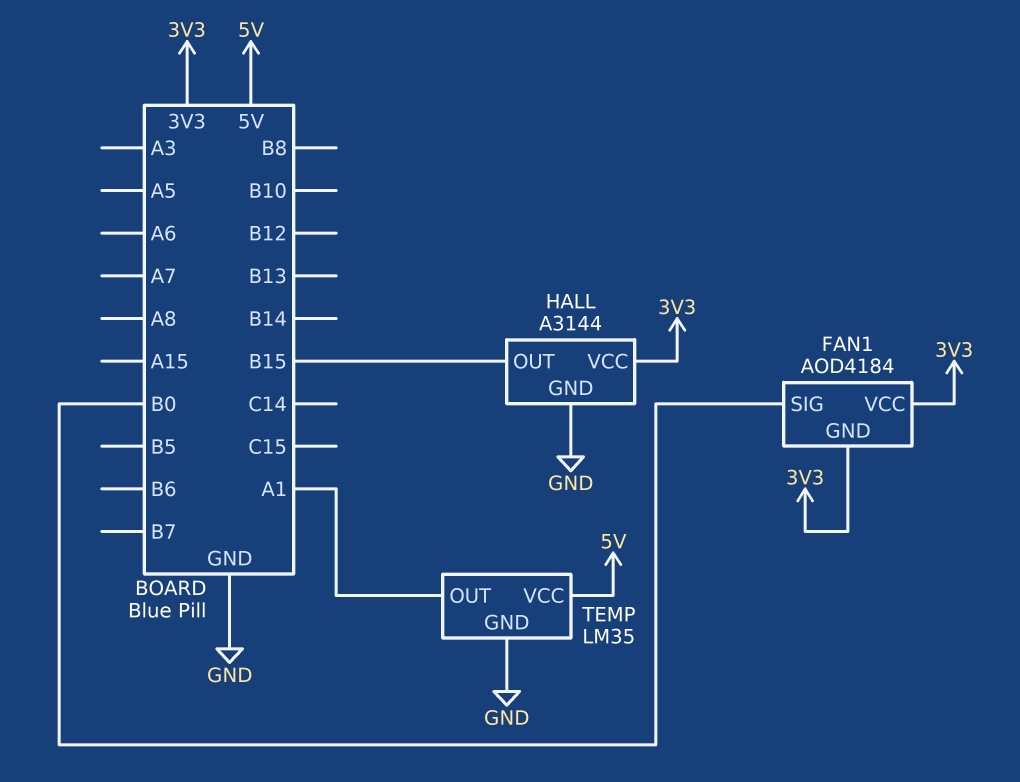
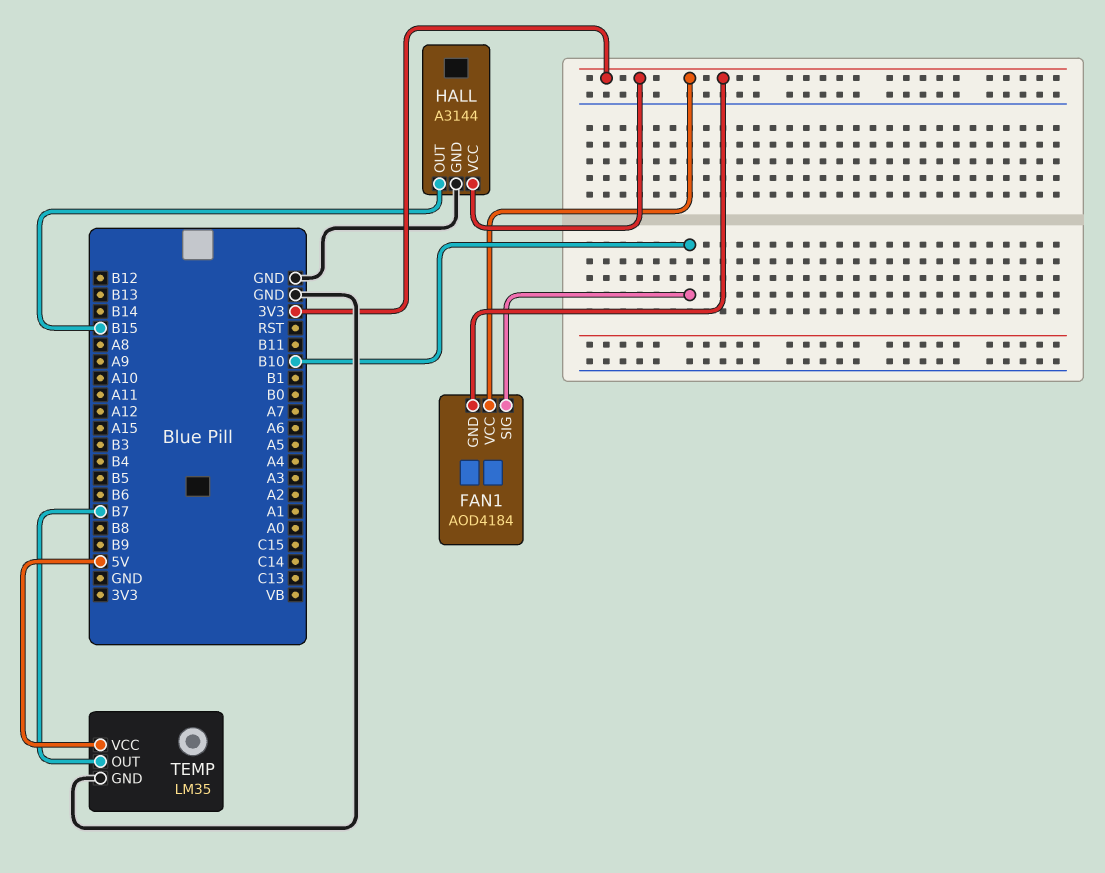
FAN1 pin SIG: B0 -> B10
TEMP pin OUT: A1 -> B7

